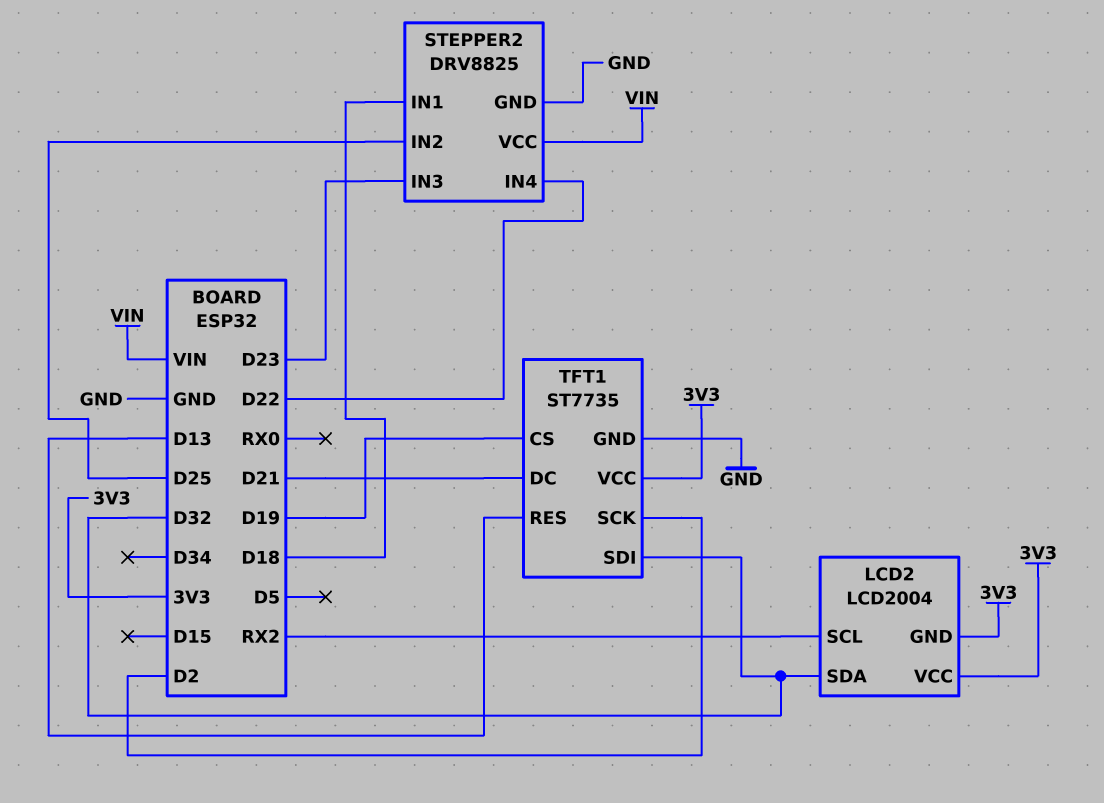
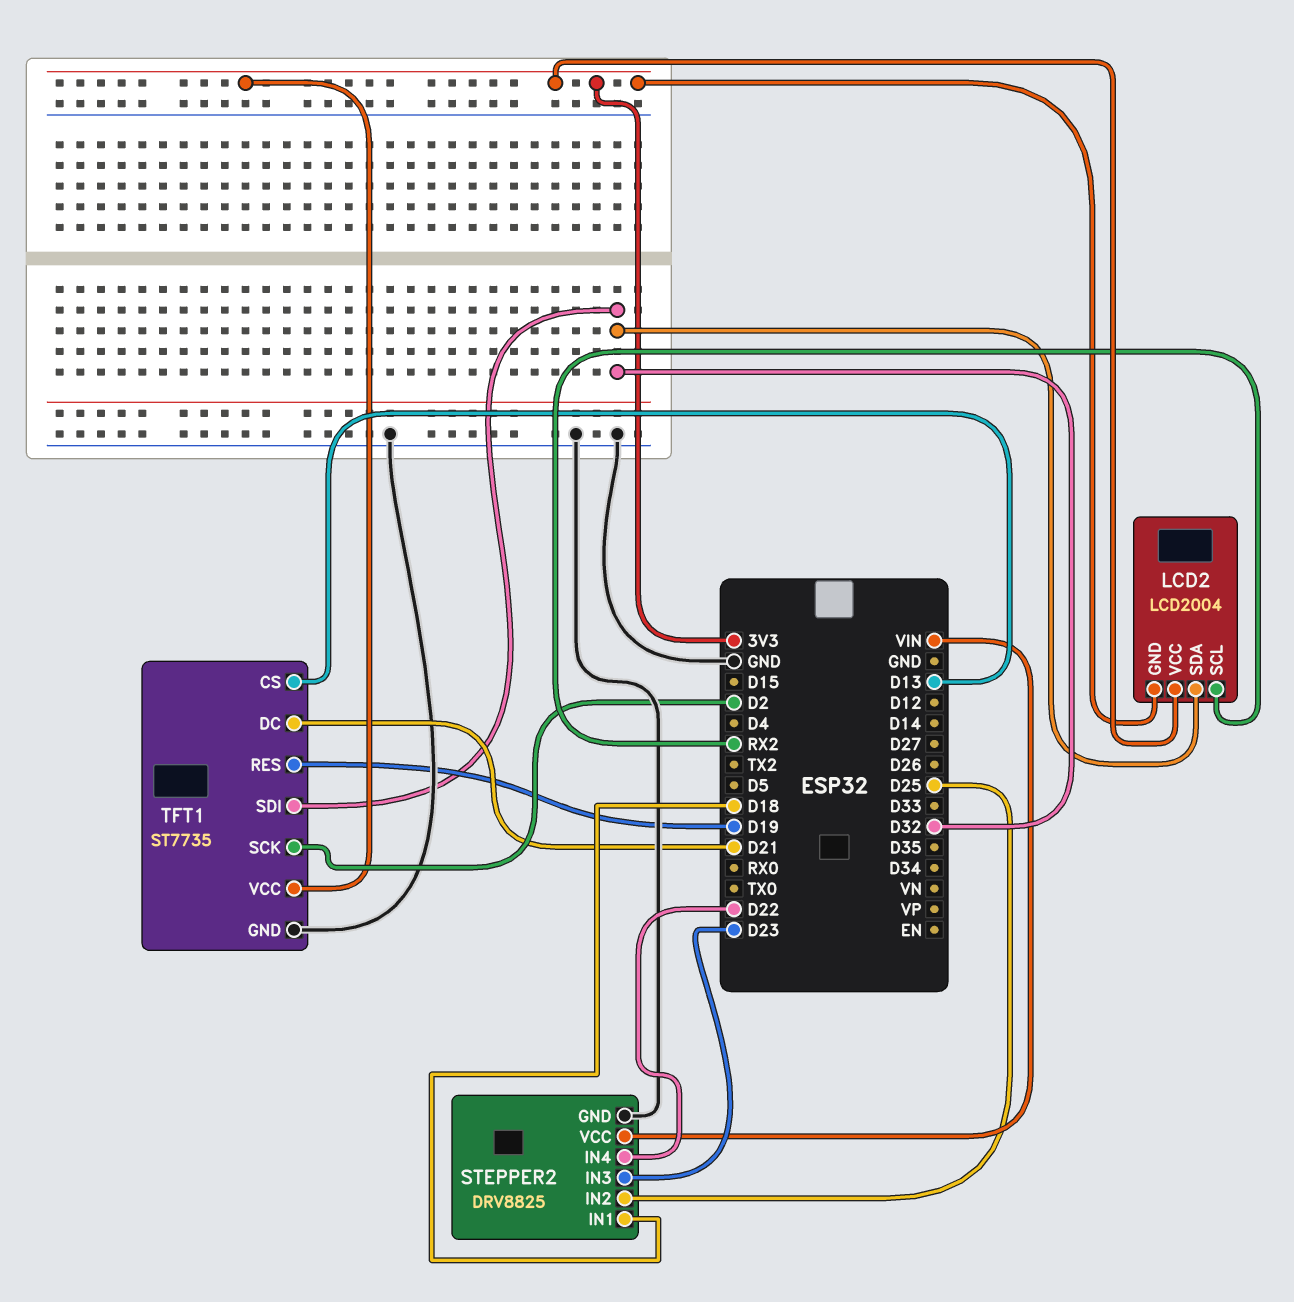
TFT1 pin CS: D19 -> D13
TFT1 pin RES: D13 -> D19

